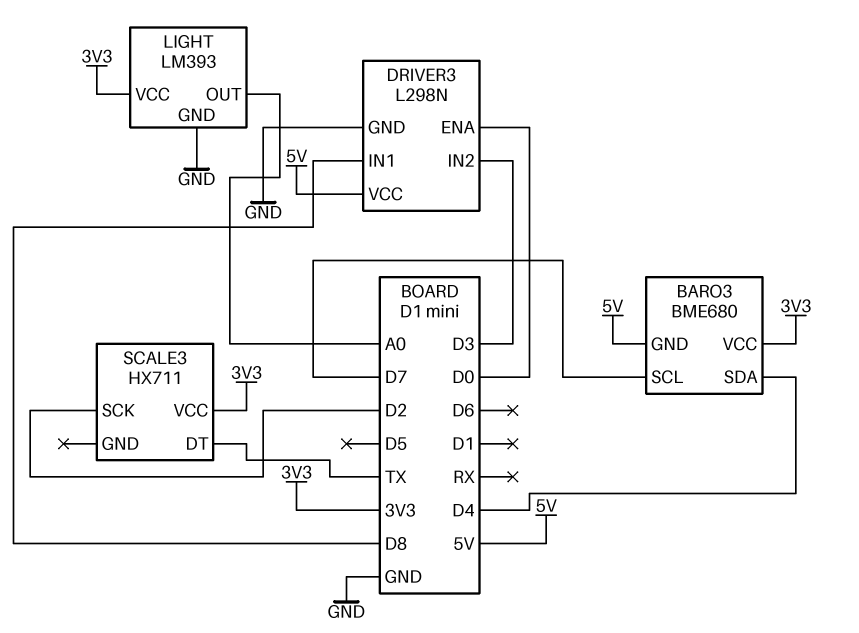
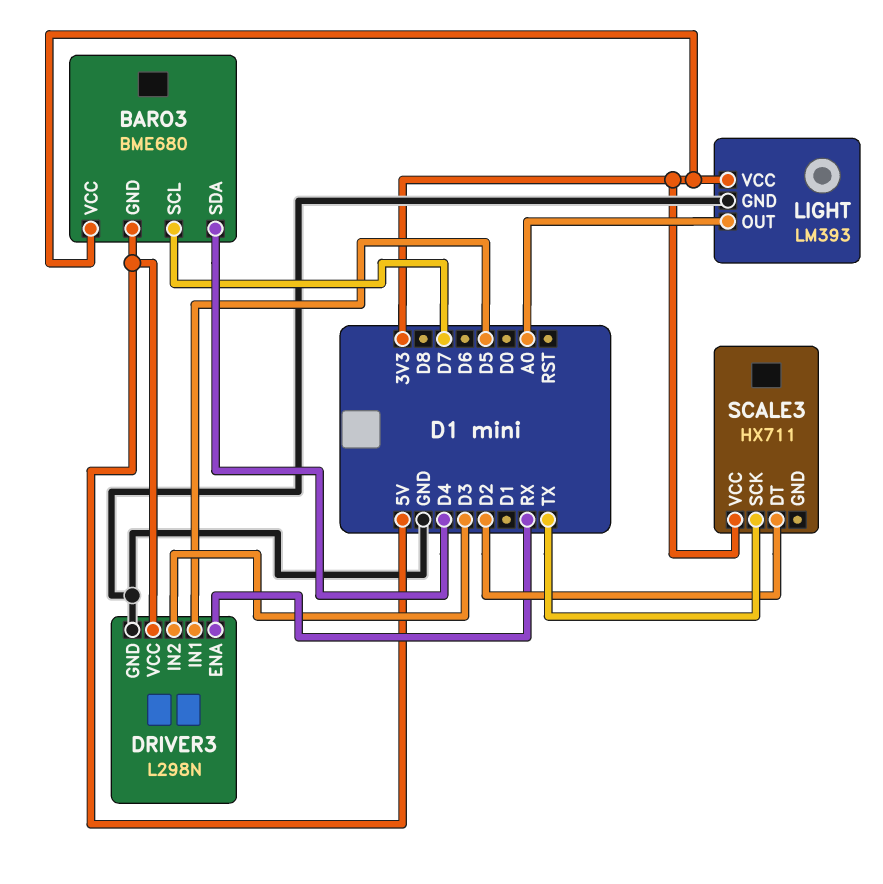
DRIVER3 pin ENA: D0 -> RX
DRIVER3 pin IN1: D8 -> D5
SCALE3 pin DT: TX -> D2
SCALE3 pin SCK: D2 -> TX

